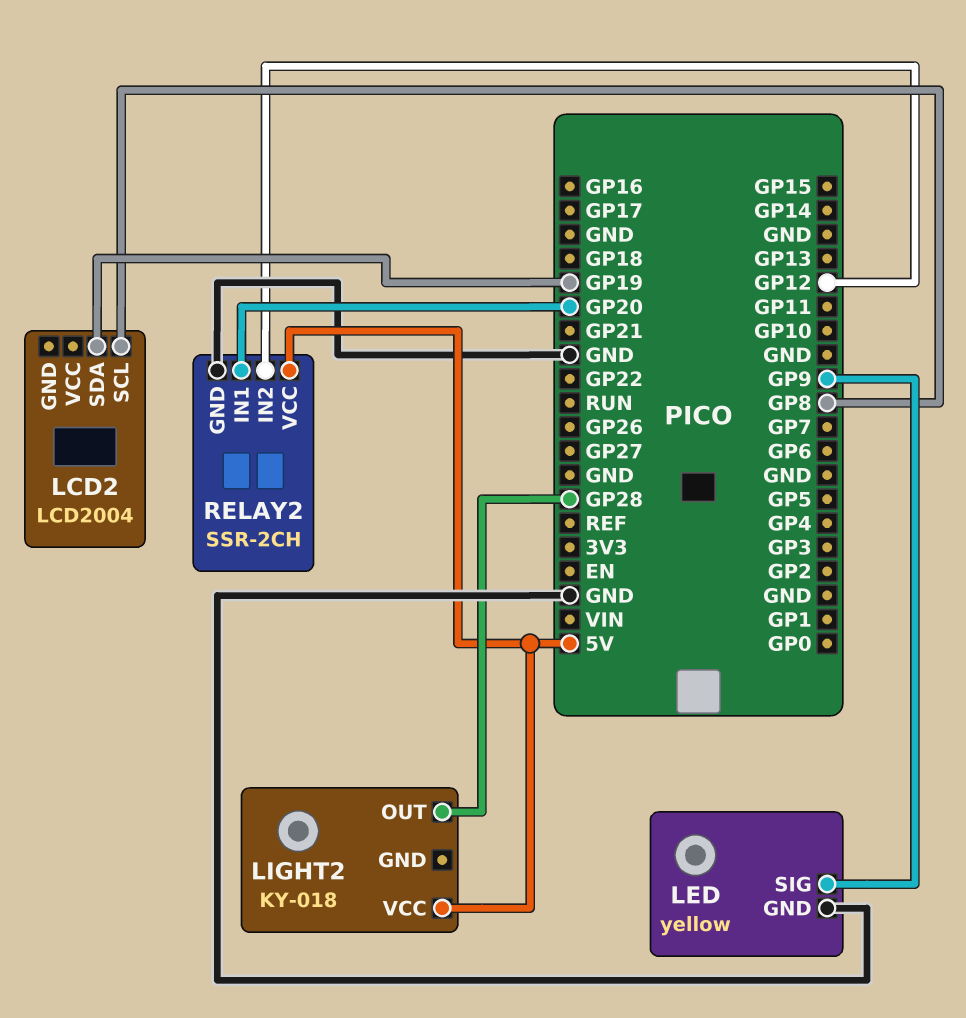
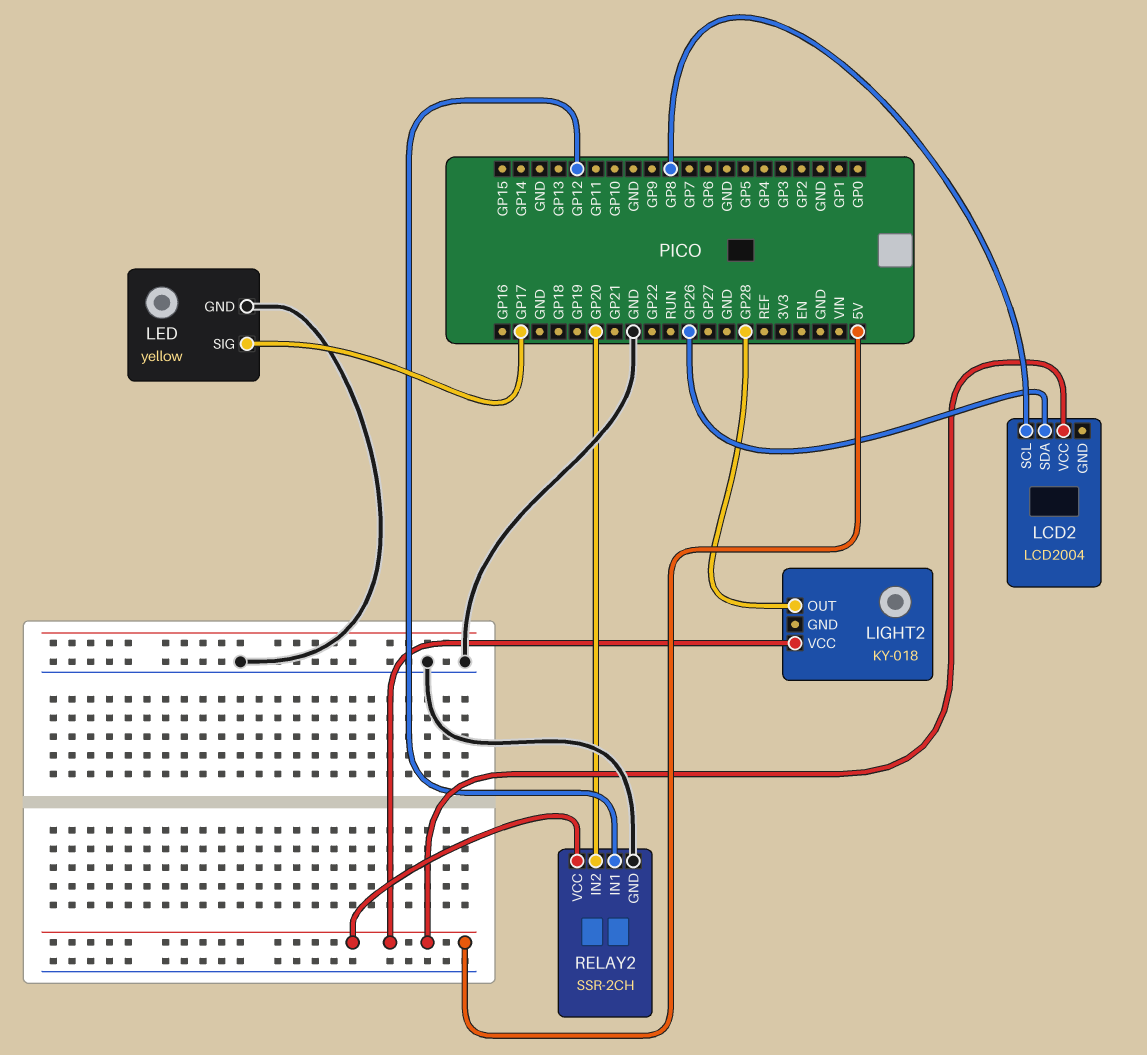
LCD2 pin SDA: GP19 -> GP26
LCD2 pin VCC: none -> 5V
LED pin SIG: GP9 -> GP17
RELAY2 pin IN1: GP20 -> GP12
RELAY2 pin IN2: GP12 -> GP20

